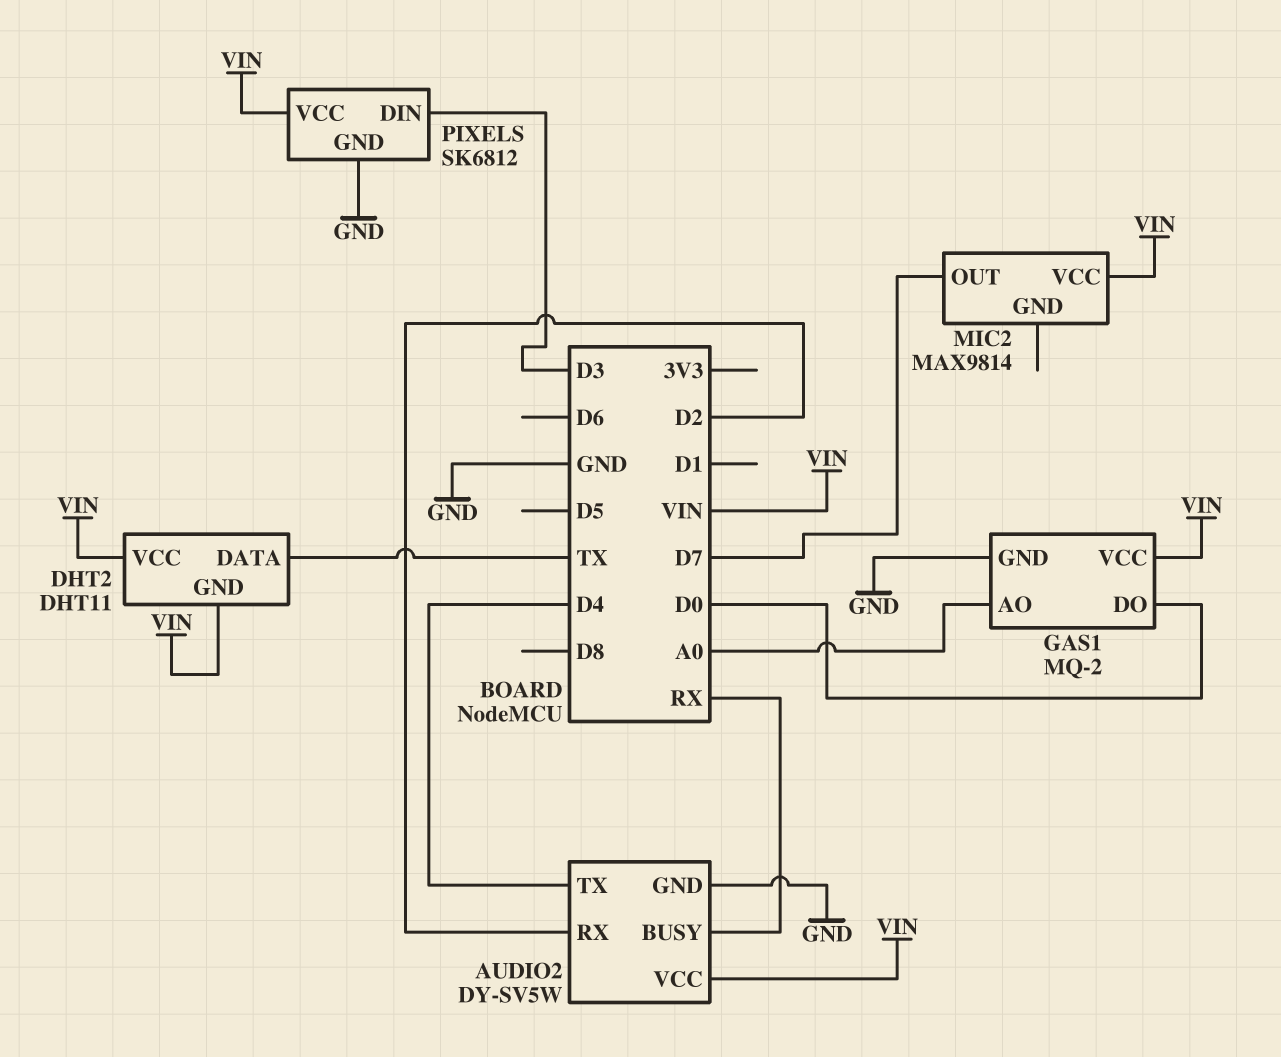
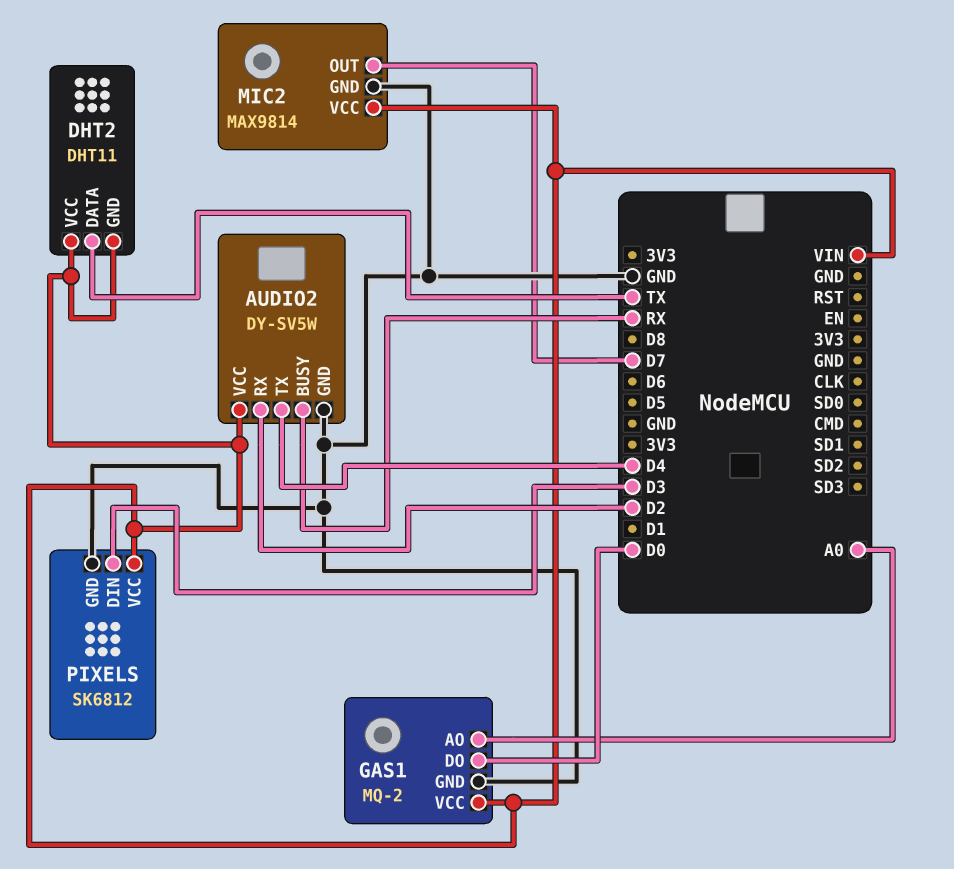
MIC2 pin GND: none -> GND

